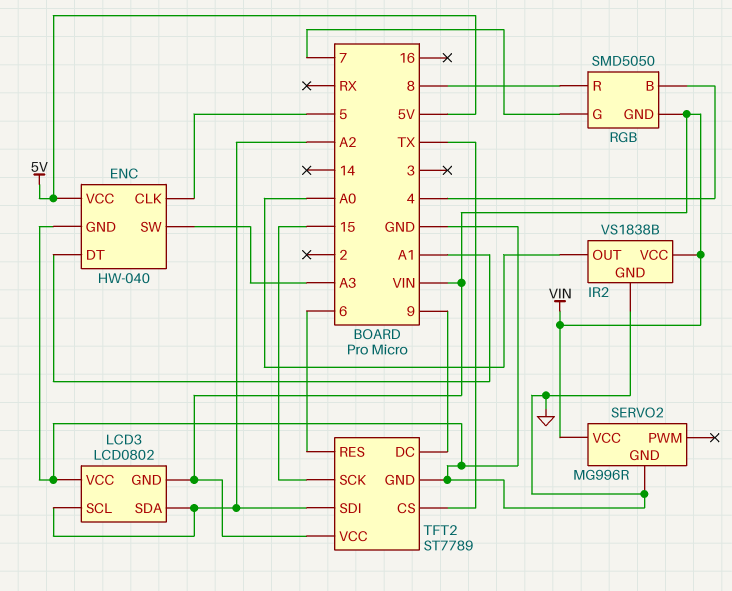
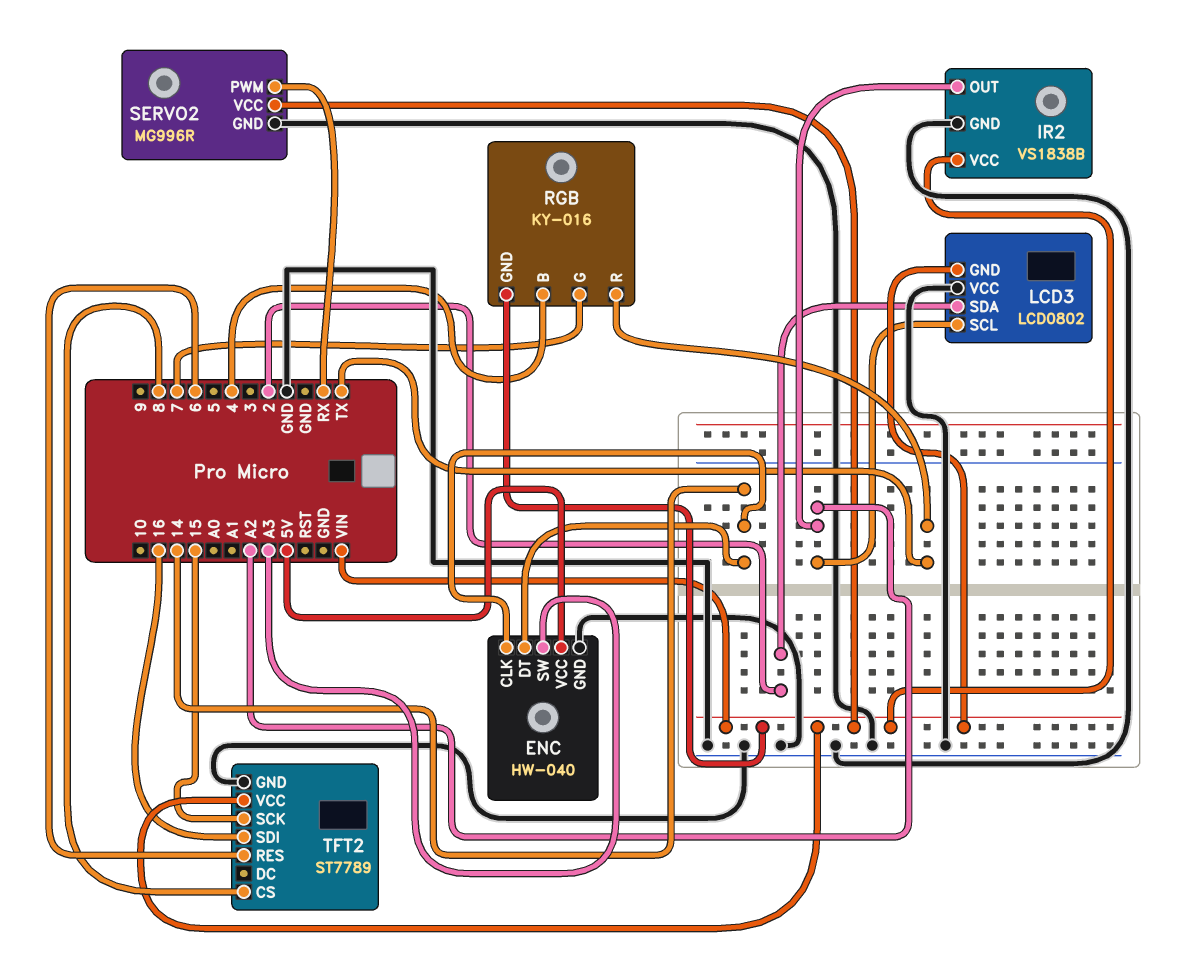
ENC pin CLK: 5 -> 14
ENC pin DT: A1 -> 14
IR2 pin OUT: A0 -> A2
LCD3 pin SDA: A2 -> 2
RGB: SMD5050 -> KY-016
RGB pin R: 8 -> TX
SERVO2 pin PWM: none -> RX
TFT2 pin CS: TX -> 8
TFT2 pin DC: 9 -> none
TFT2 pin SDI: A2 -> 16

